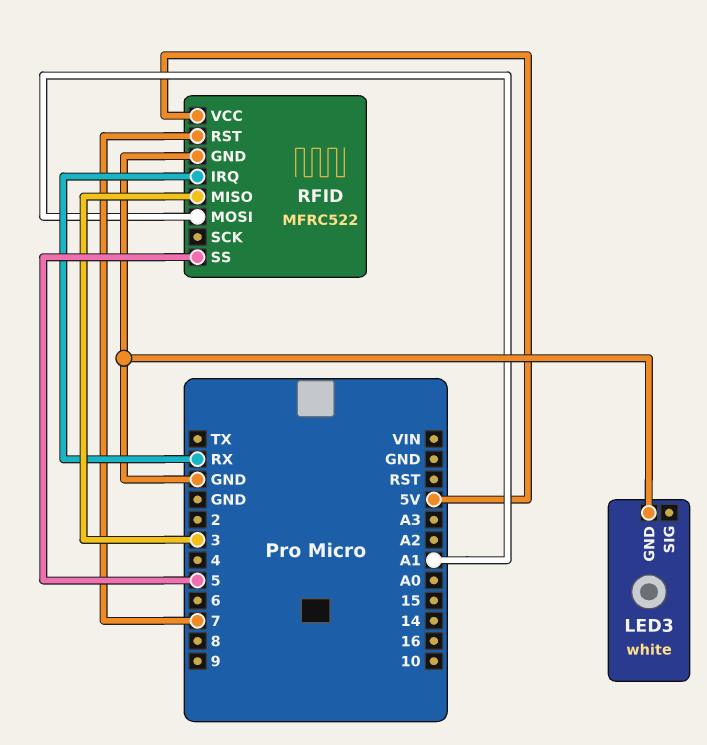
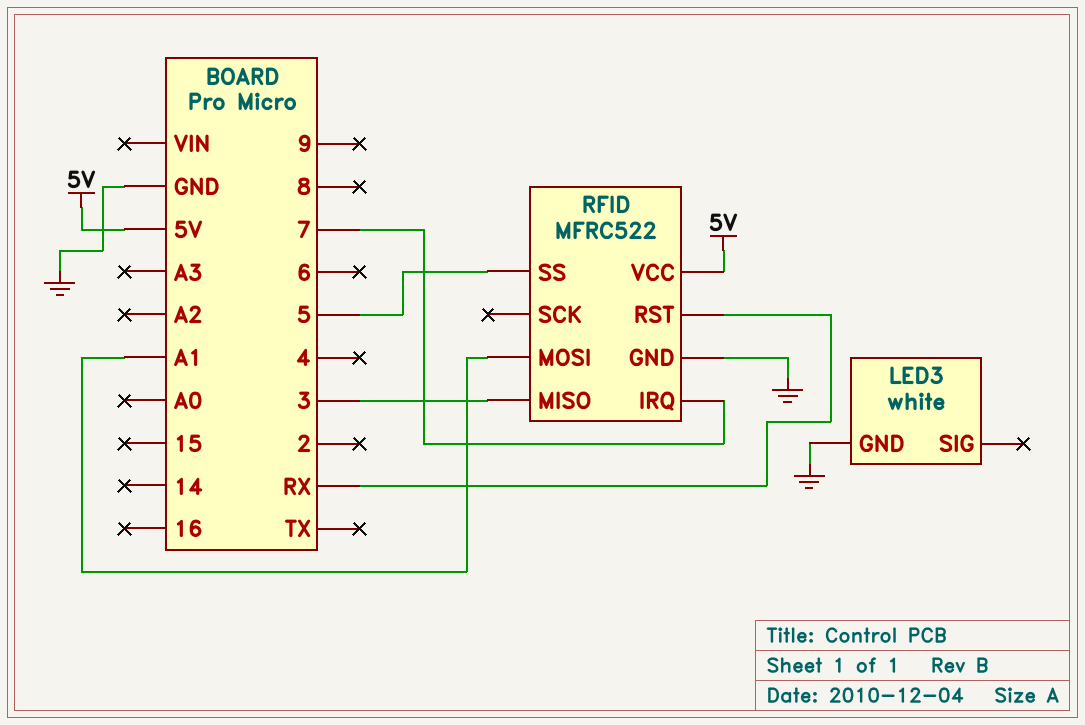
RFID pin IRQ: RX -> 7
RFID pin RST: 7 -> RX

